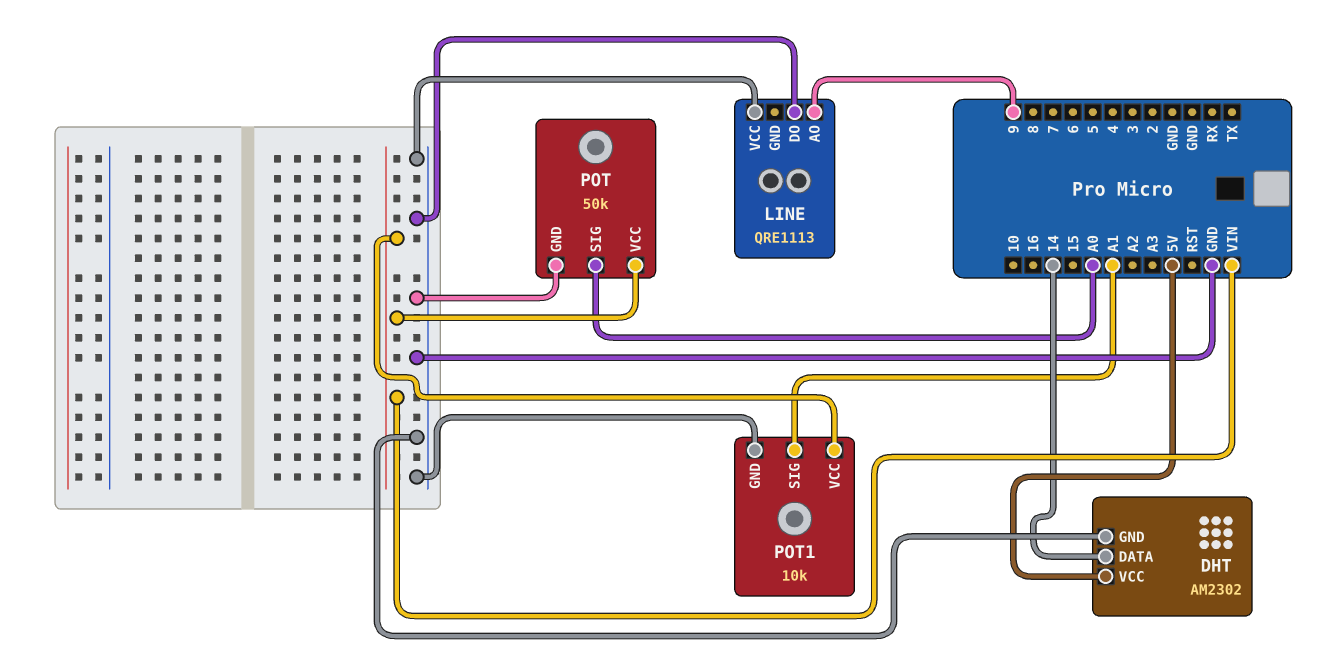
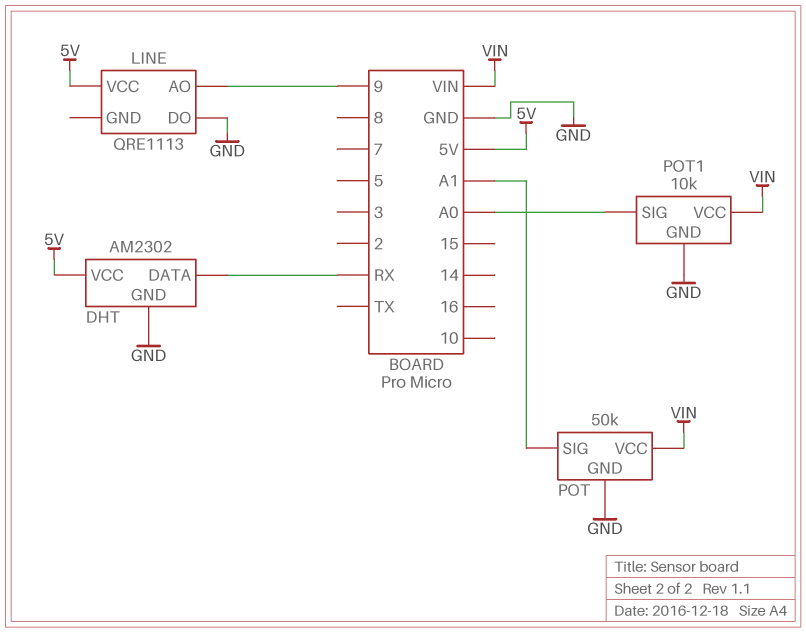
DHT pin DATA: 14 -> RX
LINE pin VCC: GND -> 5V
POT pin SIG: A0 -> A1
POT1 pin SIG: A1 -> A0

